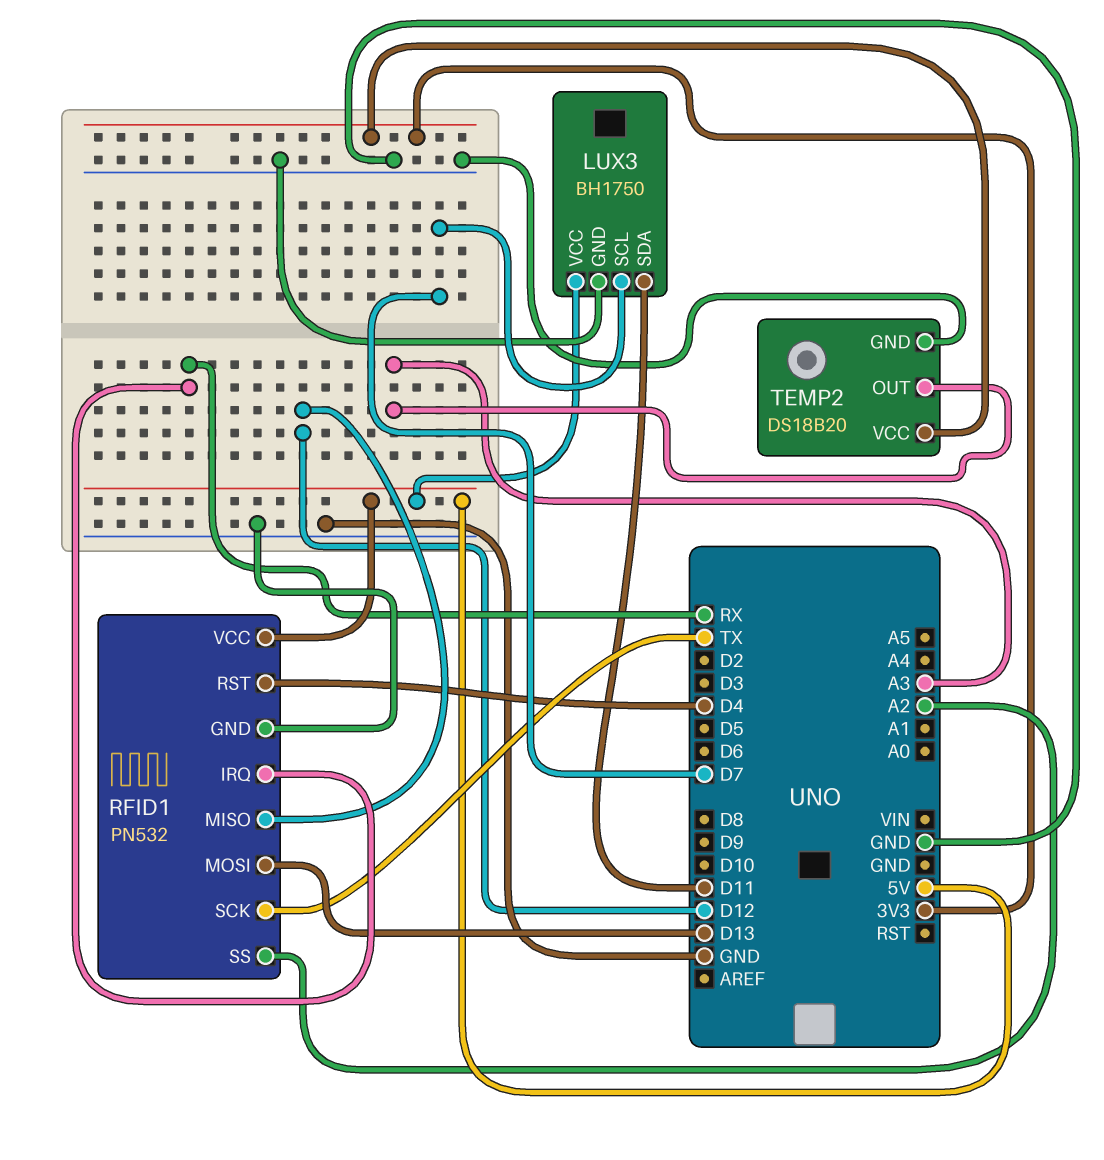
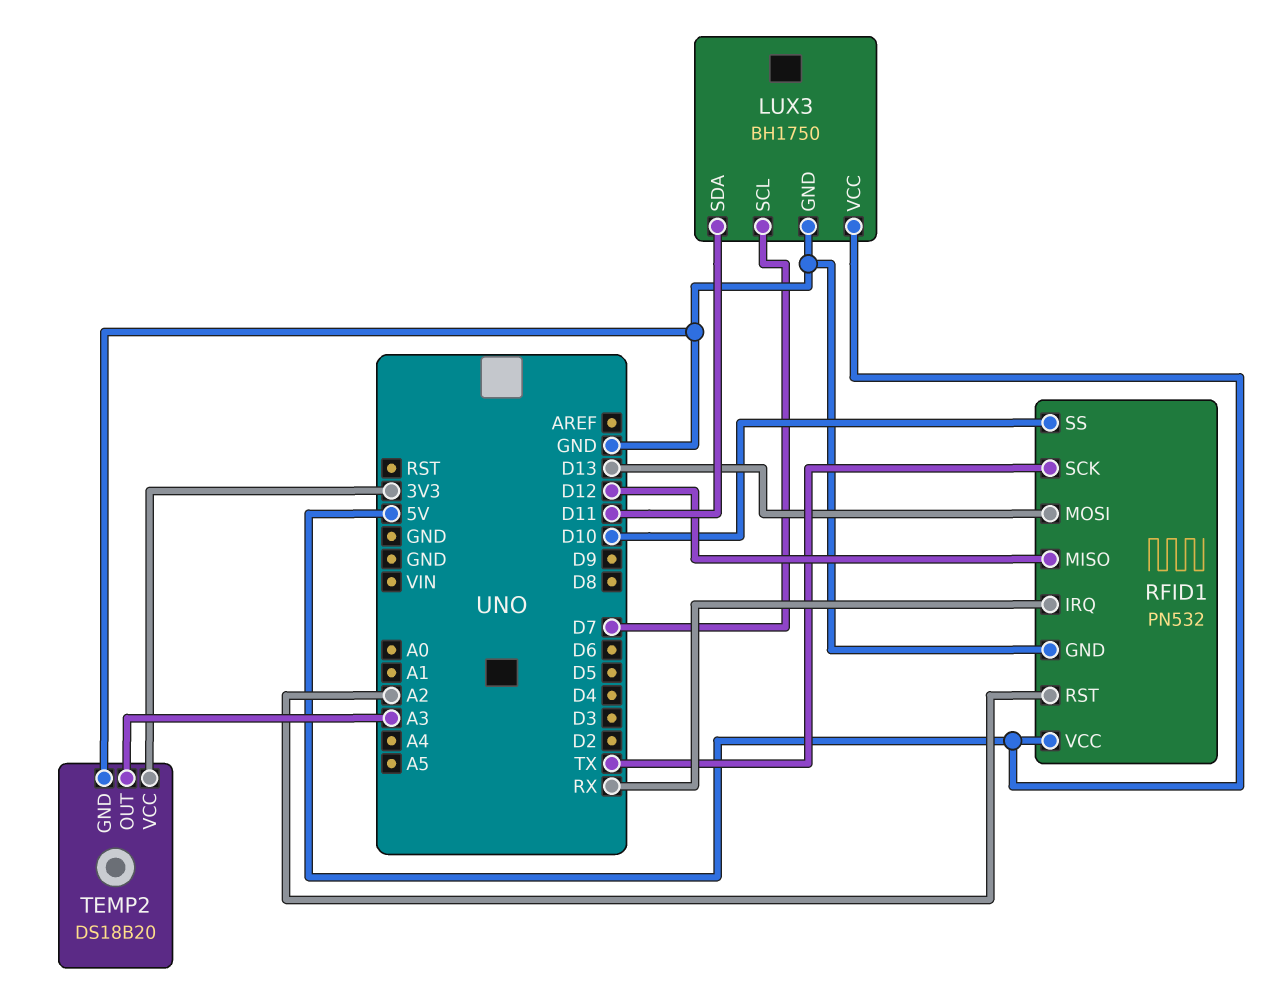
RFID1 pin RST: D4 -> A2
RFID1 pin SS: A2 -> D10

